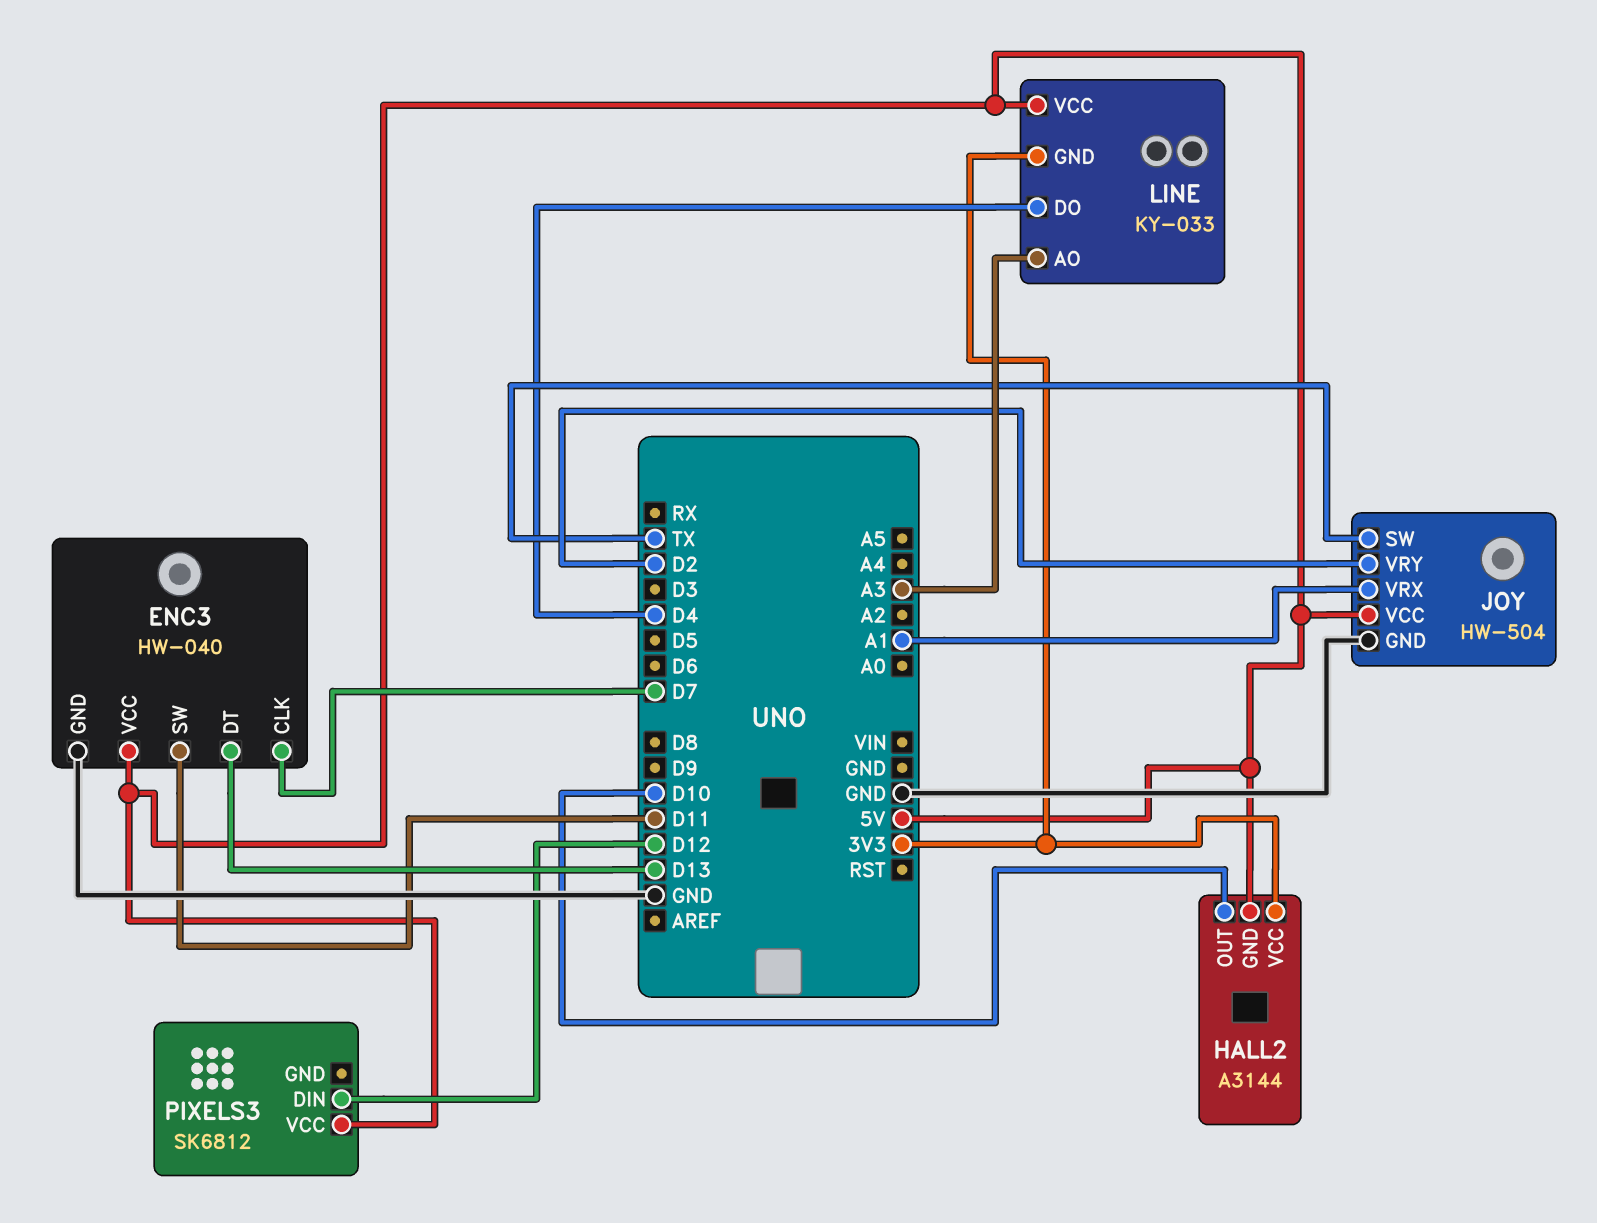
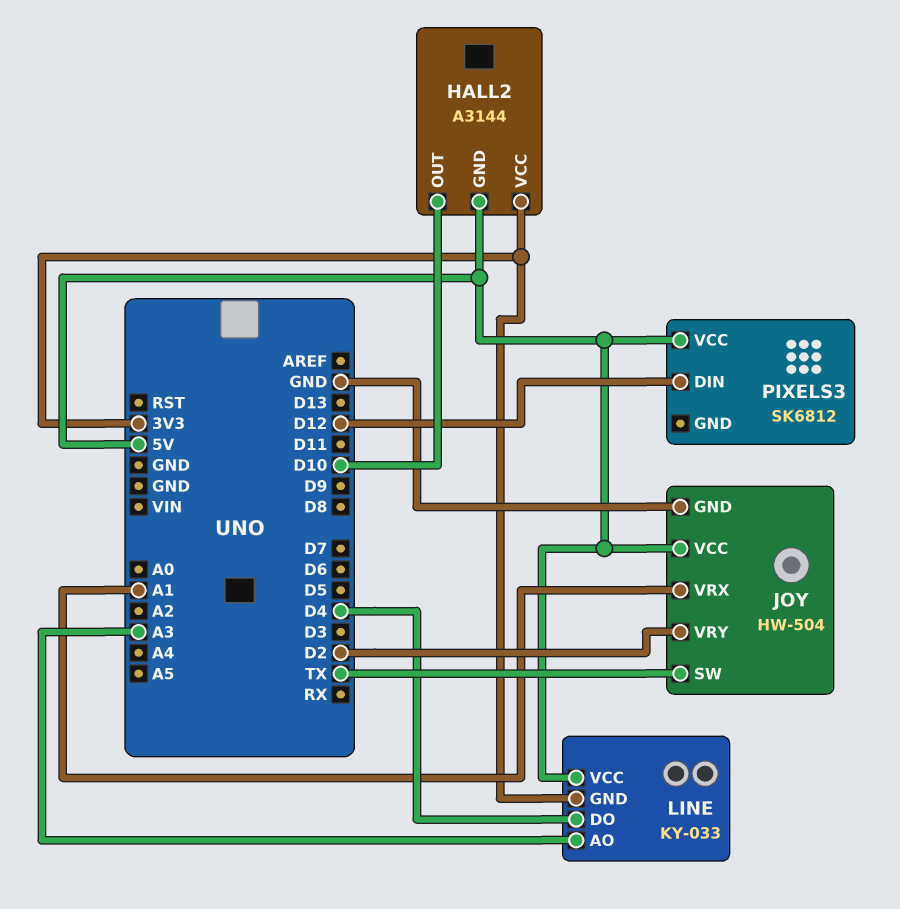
ENC3: HW-040 -> none
ENC3 pin CLK: D7 -> none
ENC3 pin DT: D13 -> none
ENC3 pin GND: GND -> none
ENC3 pin SW: D11 -> none
ENC3 pin VCC: 5V -> none

